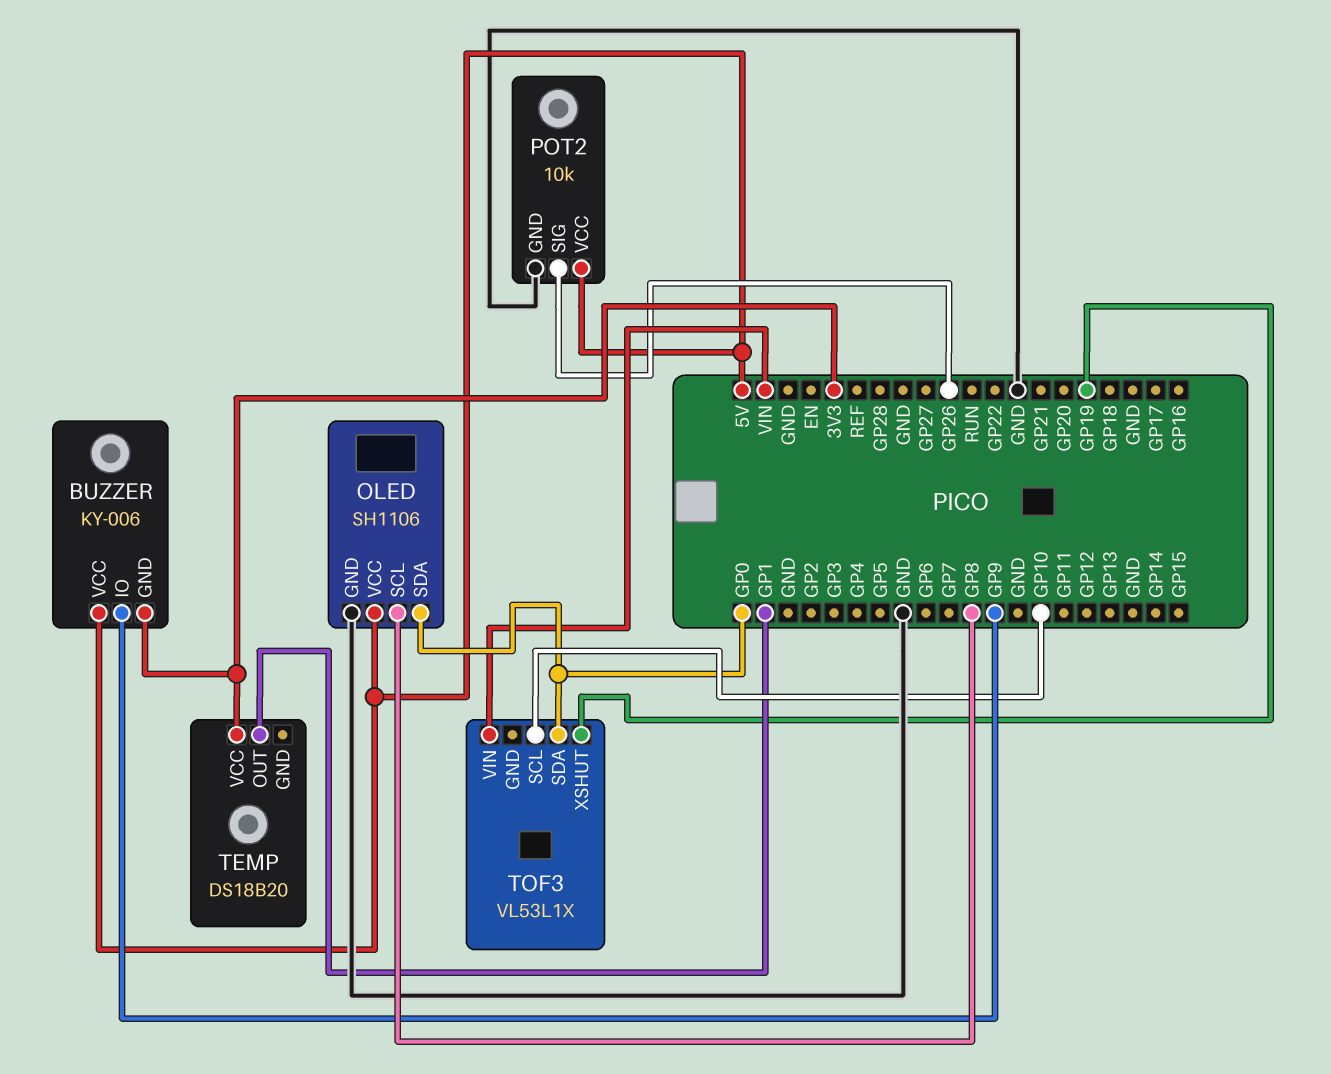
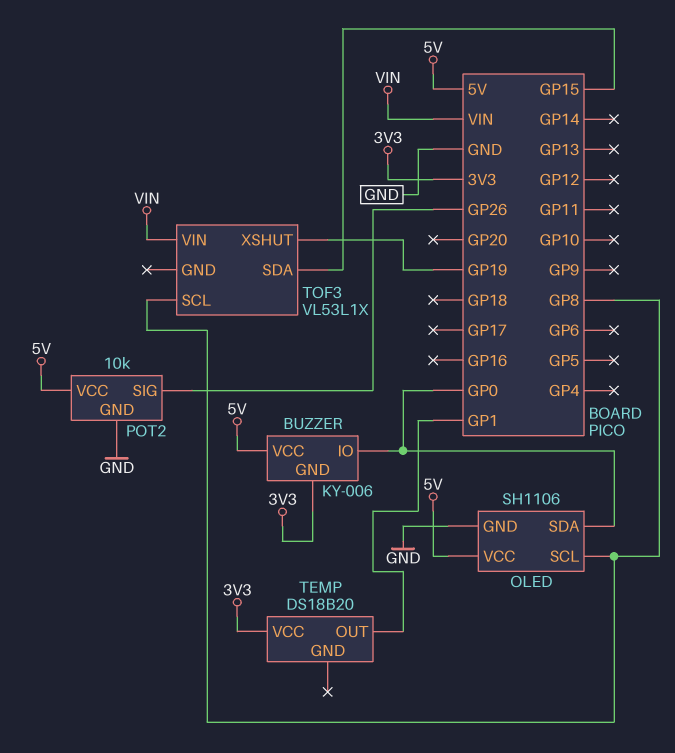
BUZZER pin IO: GP9 -> GP0
TOF3 pin SCL: GP10 -> GP8
TOF3 pin SDA: GP0 -> GP15

